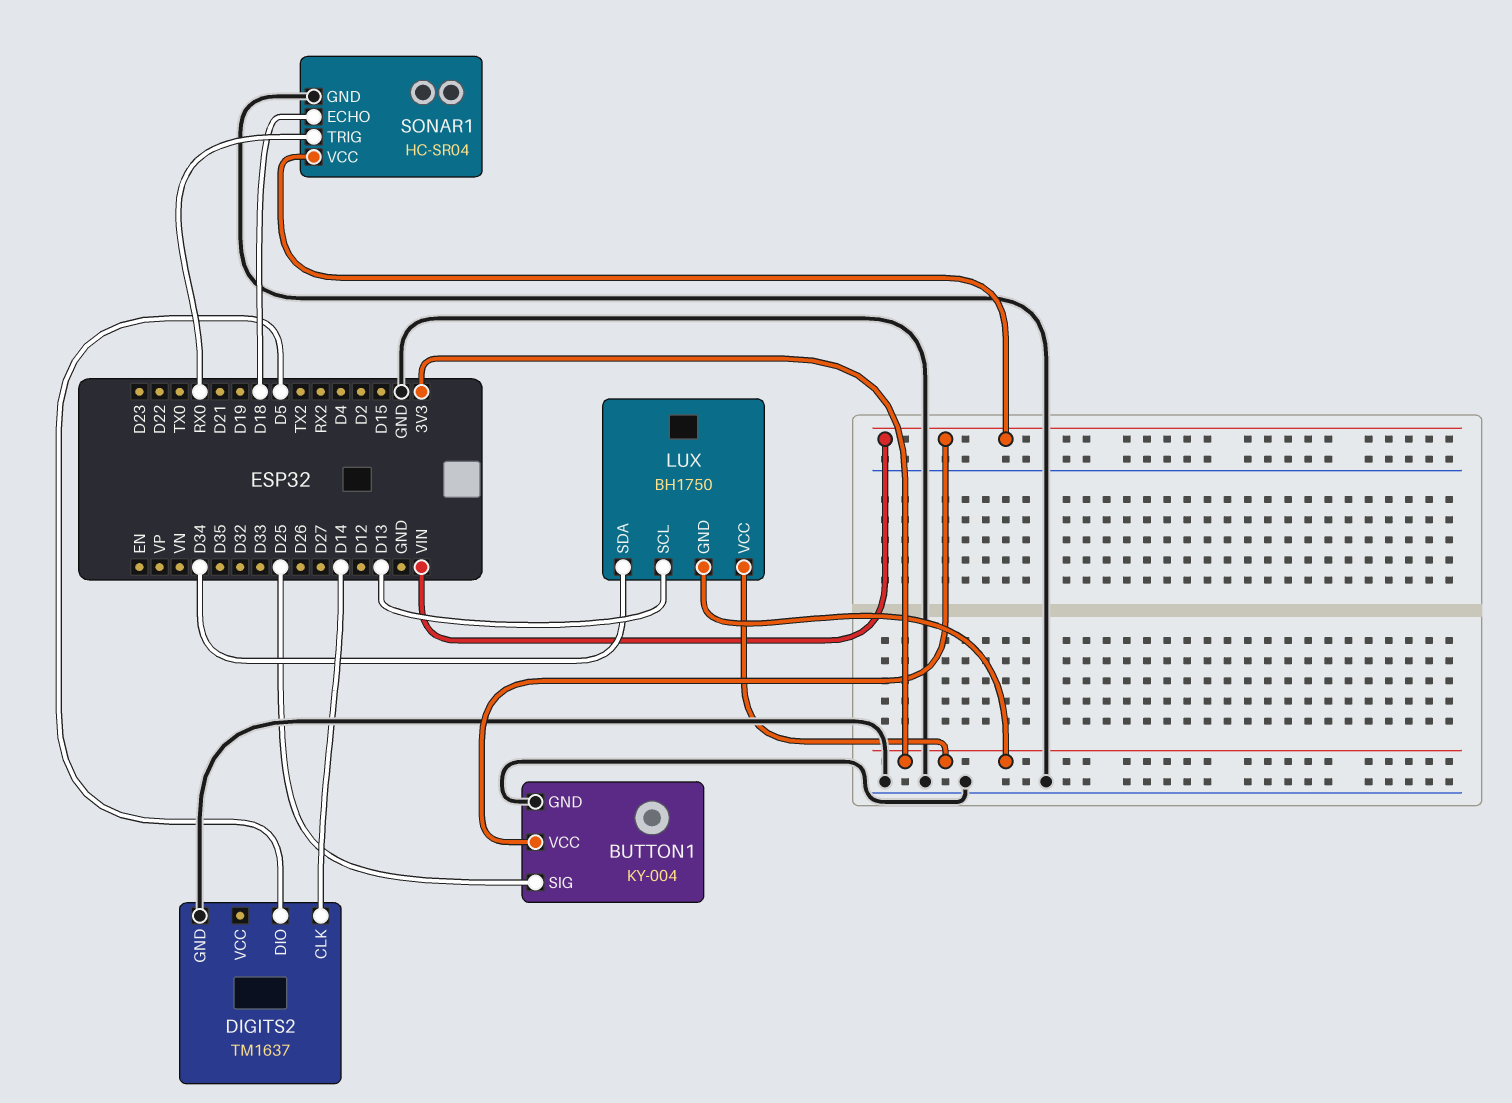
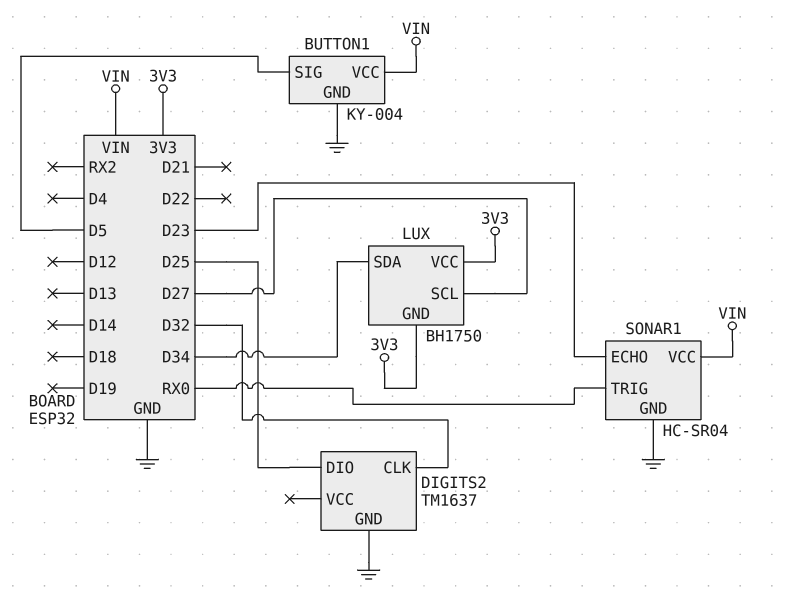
BUTTON1 pin SIG: D25 -> D5
DIGITS2 pin CLK: D14 -> D32
DIGITS2 pin DIO: D5 -> D25
LUX pin SCL: D13 -> D27
SONAR1 pin ECHO: D18 -> D23

